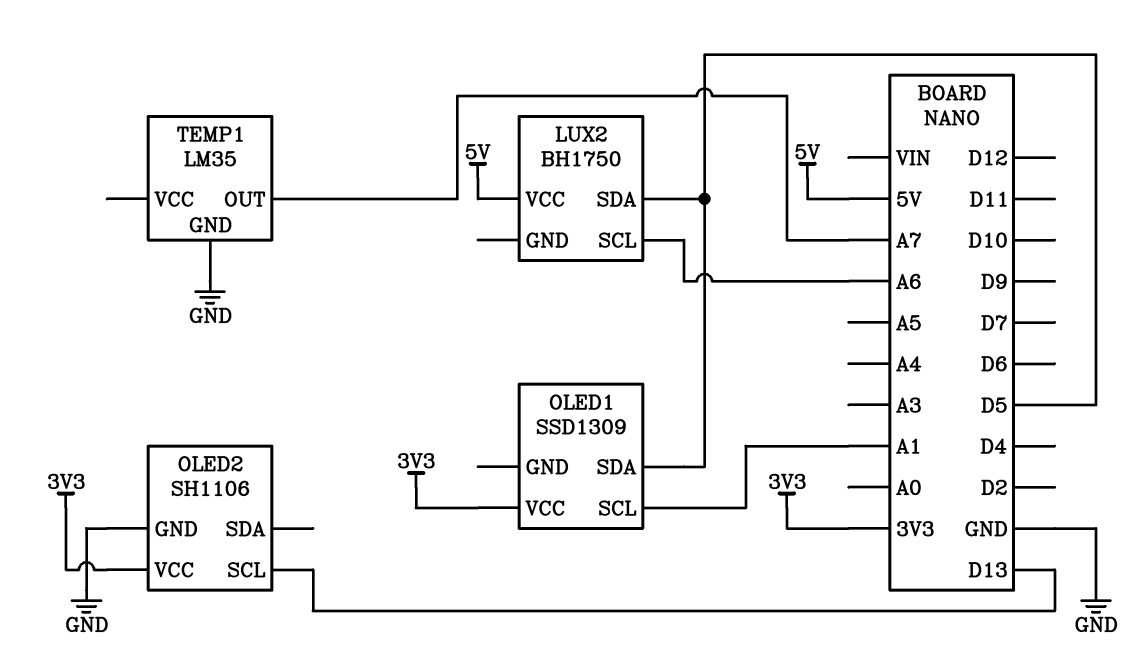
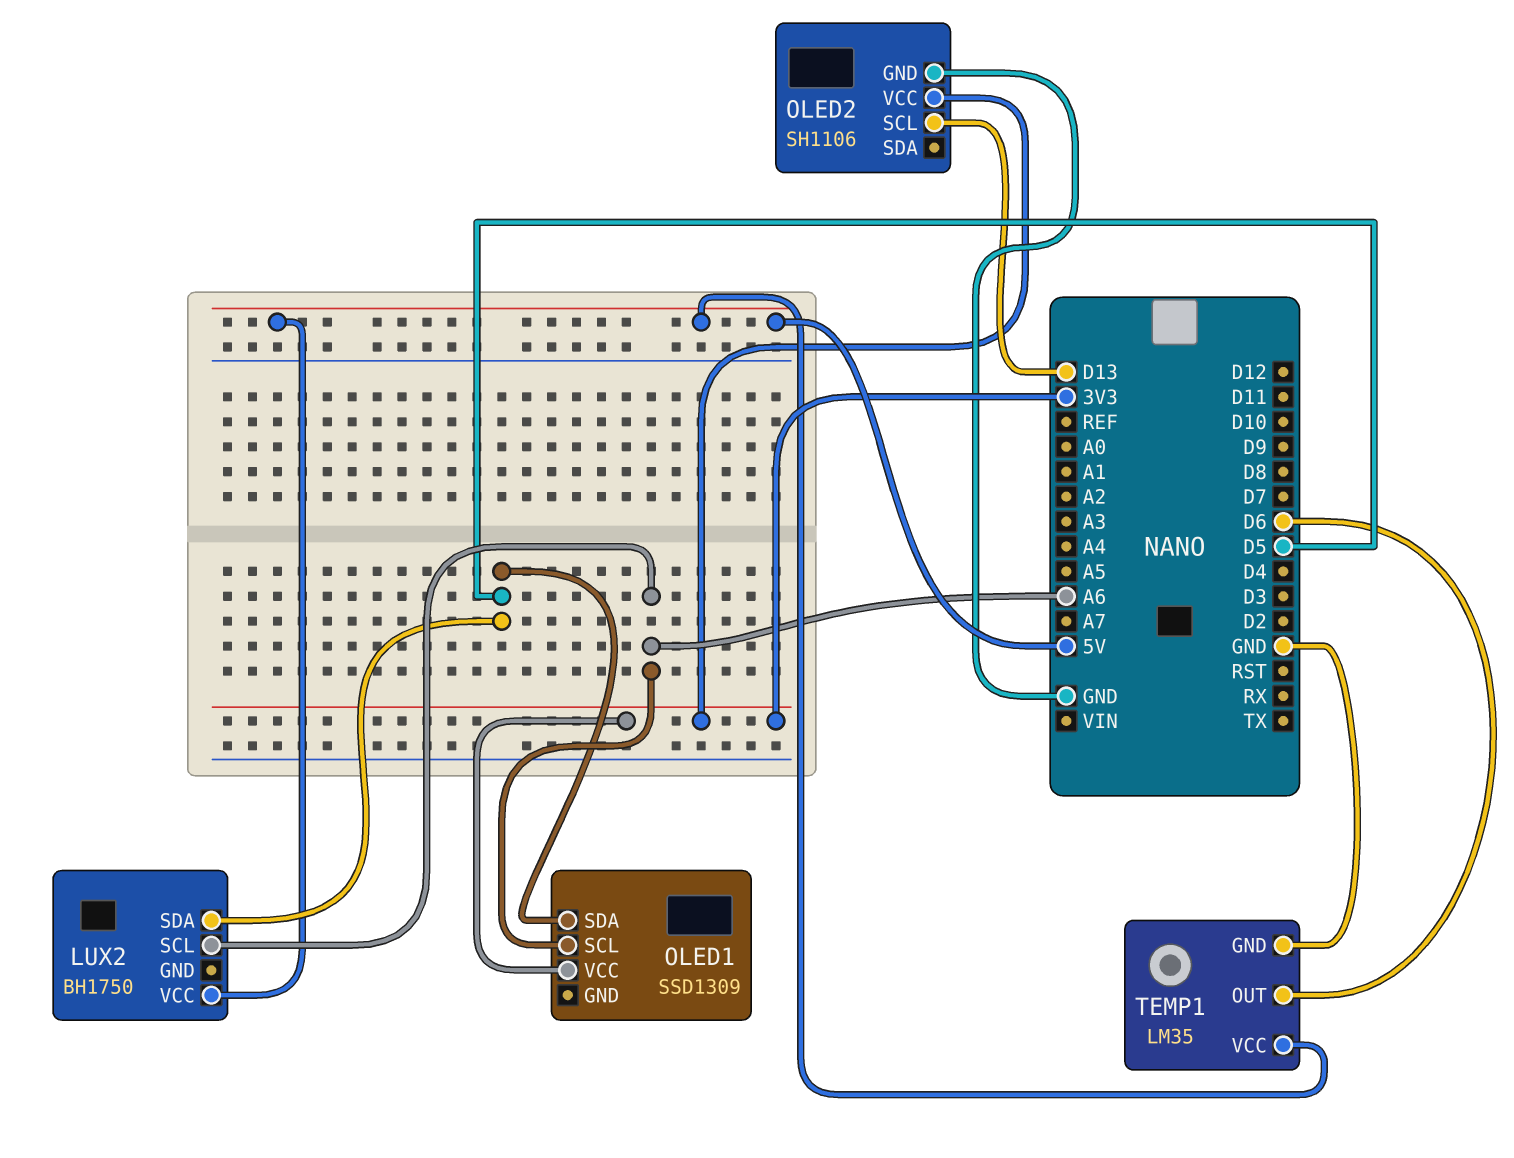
OLED1 pin SCL: A1 -> A6
TEMP1 pin OUT: A7 -> D6
TEMP1 pin VCC: none -> 5V

